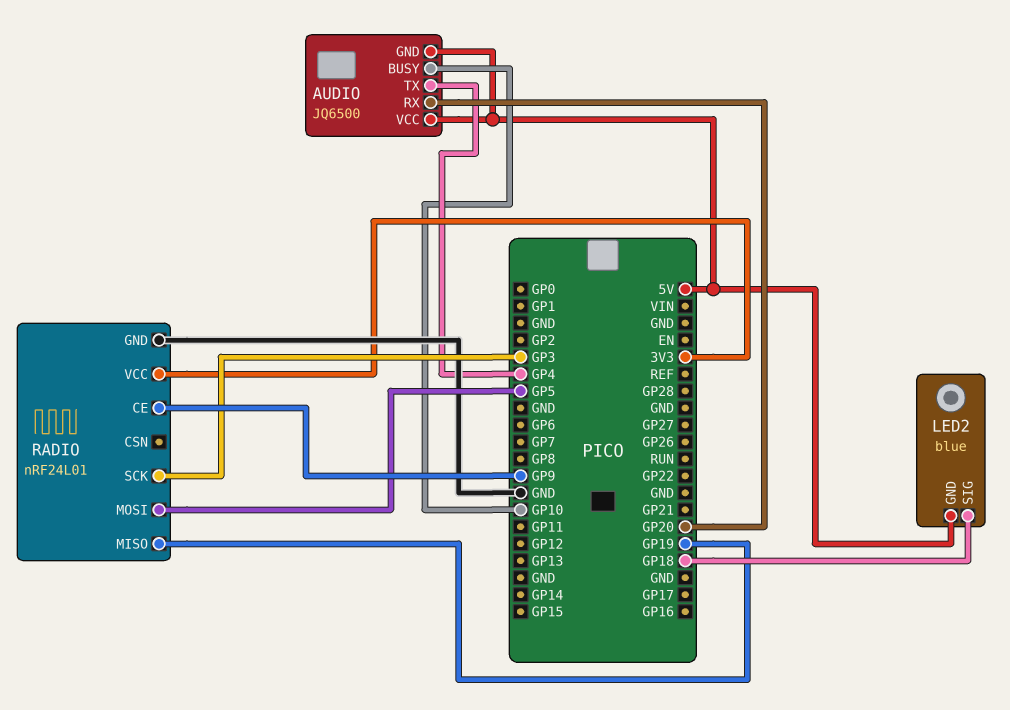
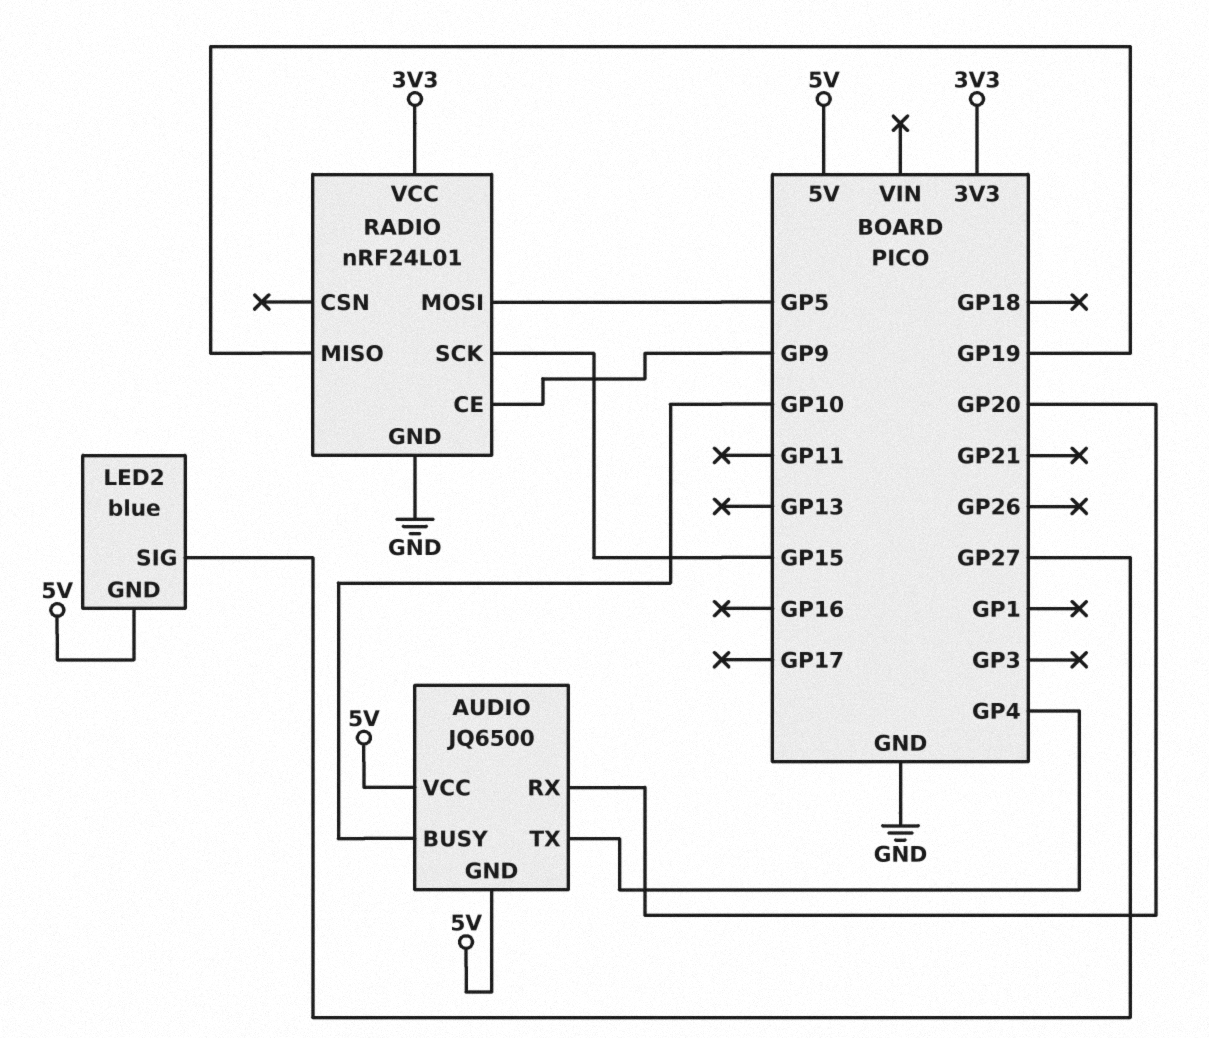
LED2 pin SIG: GP18 -> GP27
RADIO pin SCK: GP3 -> GP15

